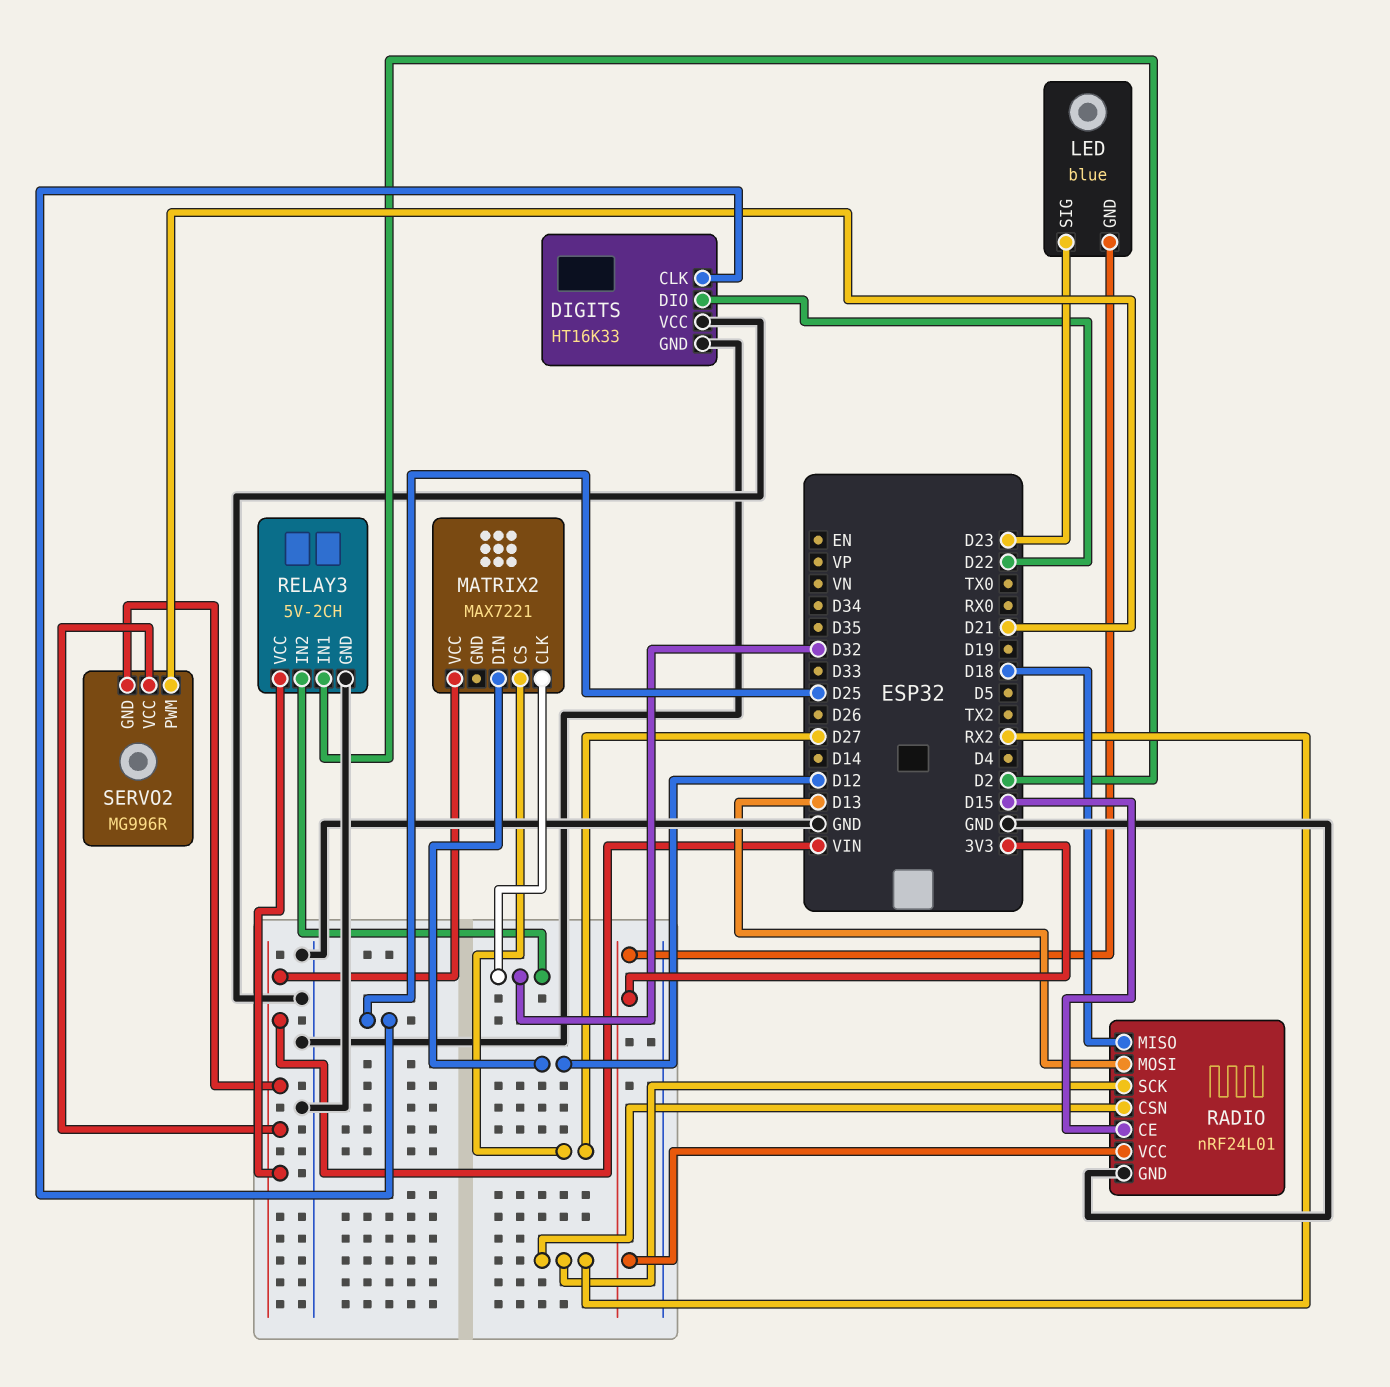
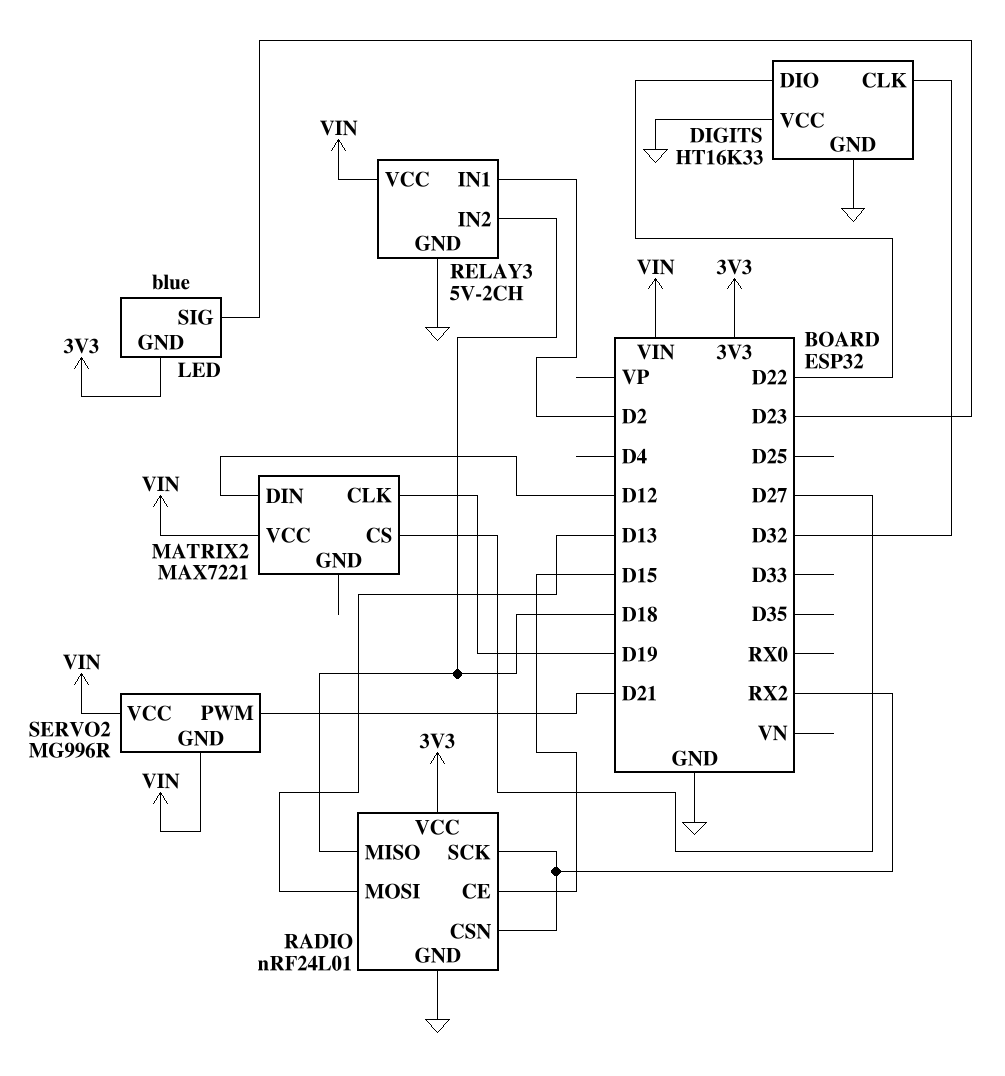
DIGITS pin CLK: D25 -> D32
MATRIX2 pin CLK: D32 -> D19
RELAY3 pin IN2: D32 -> D18

